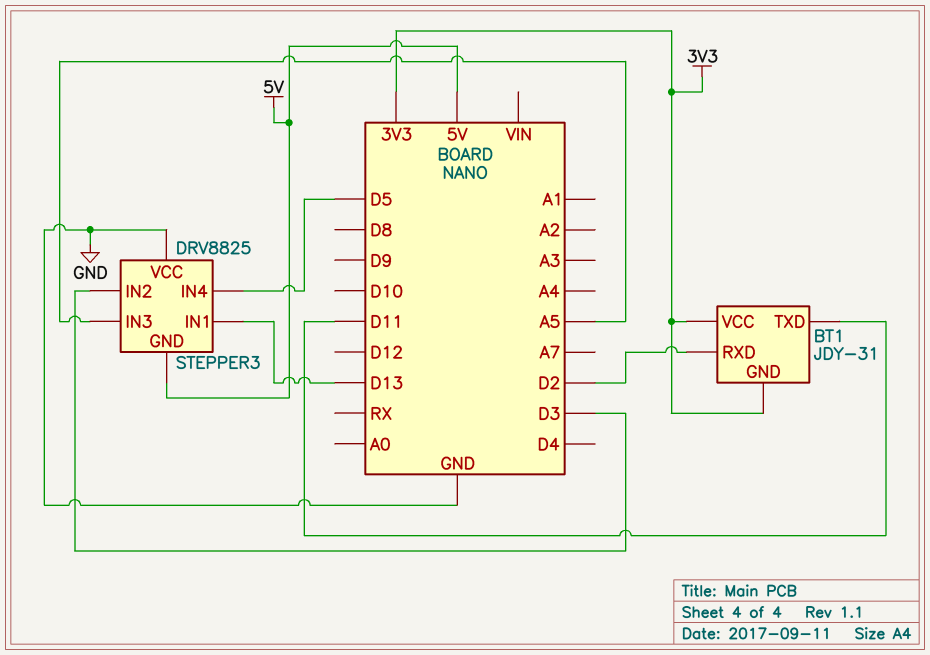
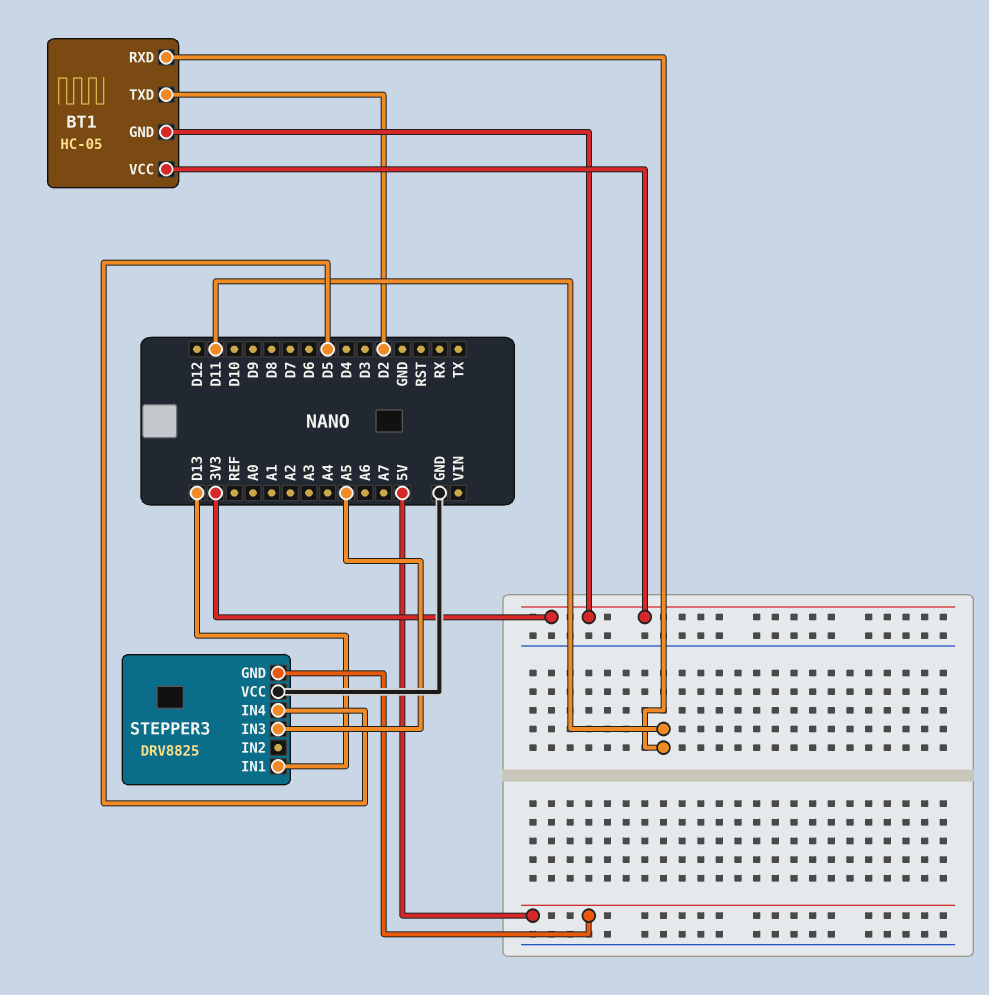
BT1: JDY-31 -> HC-05
BT1 pin RXD: D2 -> D11
BT1 pin TXD: D11 -> D2
STEPPER3 pin IN2: D3 -> none

